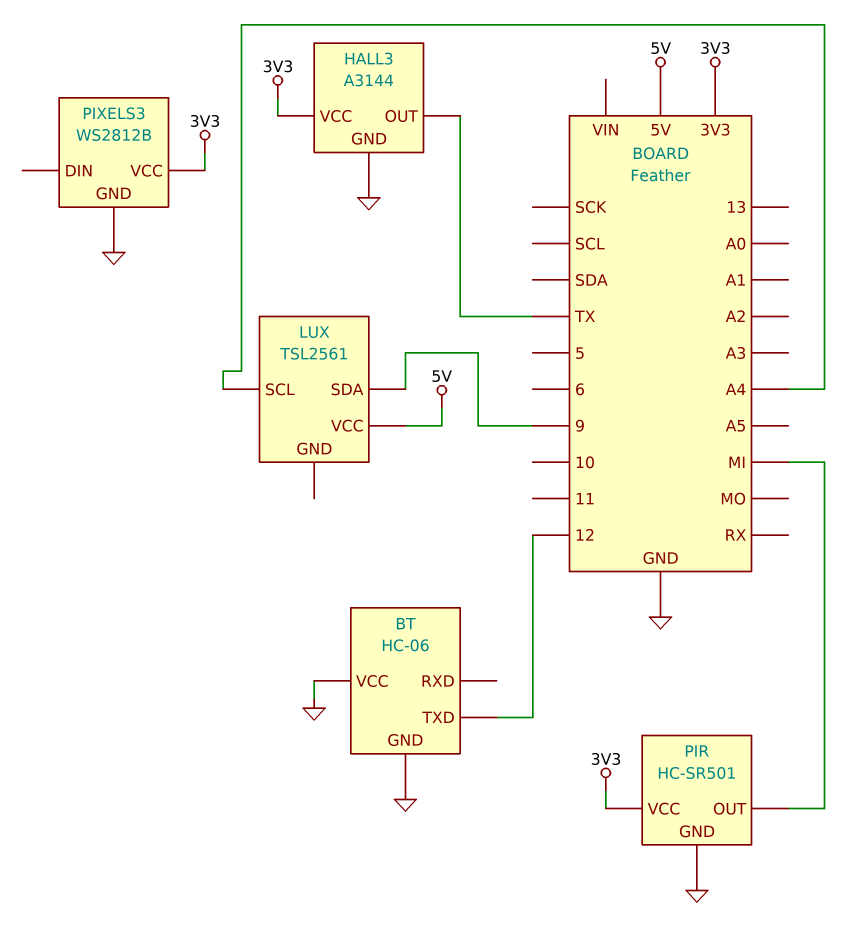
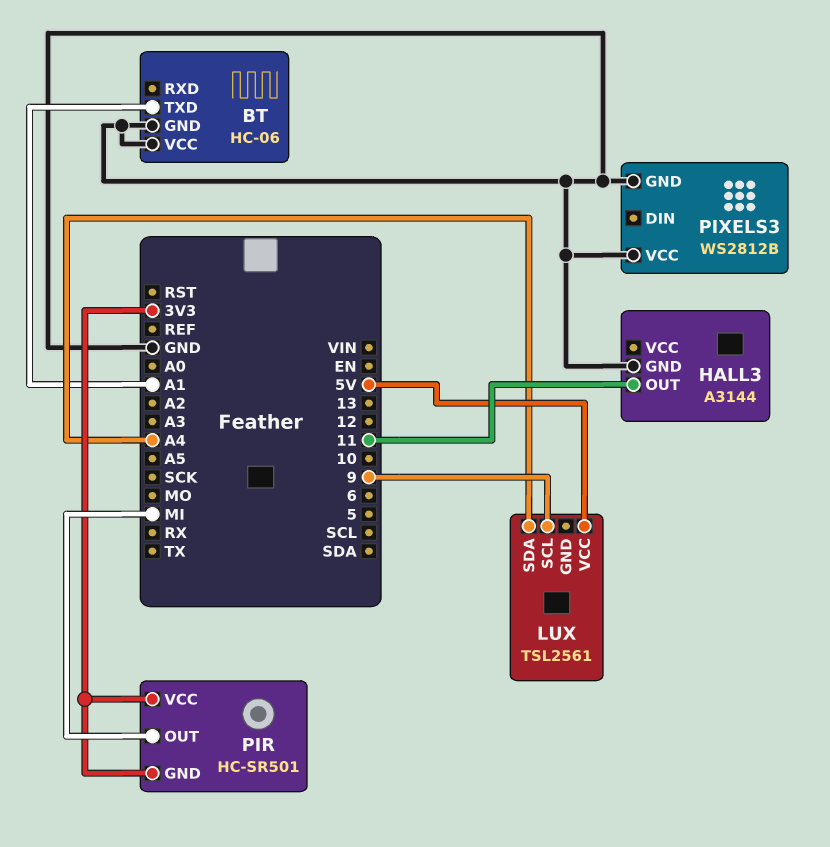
BT pin TXD: 12 -> A1
HALL3 pin OUT: TX -> 11
HALL3 pin VCC: 3V3 -> none
LUX pin SCL: A4 -> 9
LUX pin SDA: 9 -> A4
PIR pin GND: GND -> 3V3
PIXELS3 pin VCC: 3V3 -> GND

